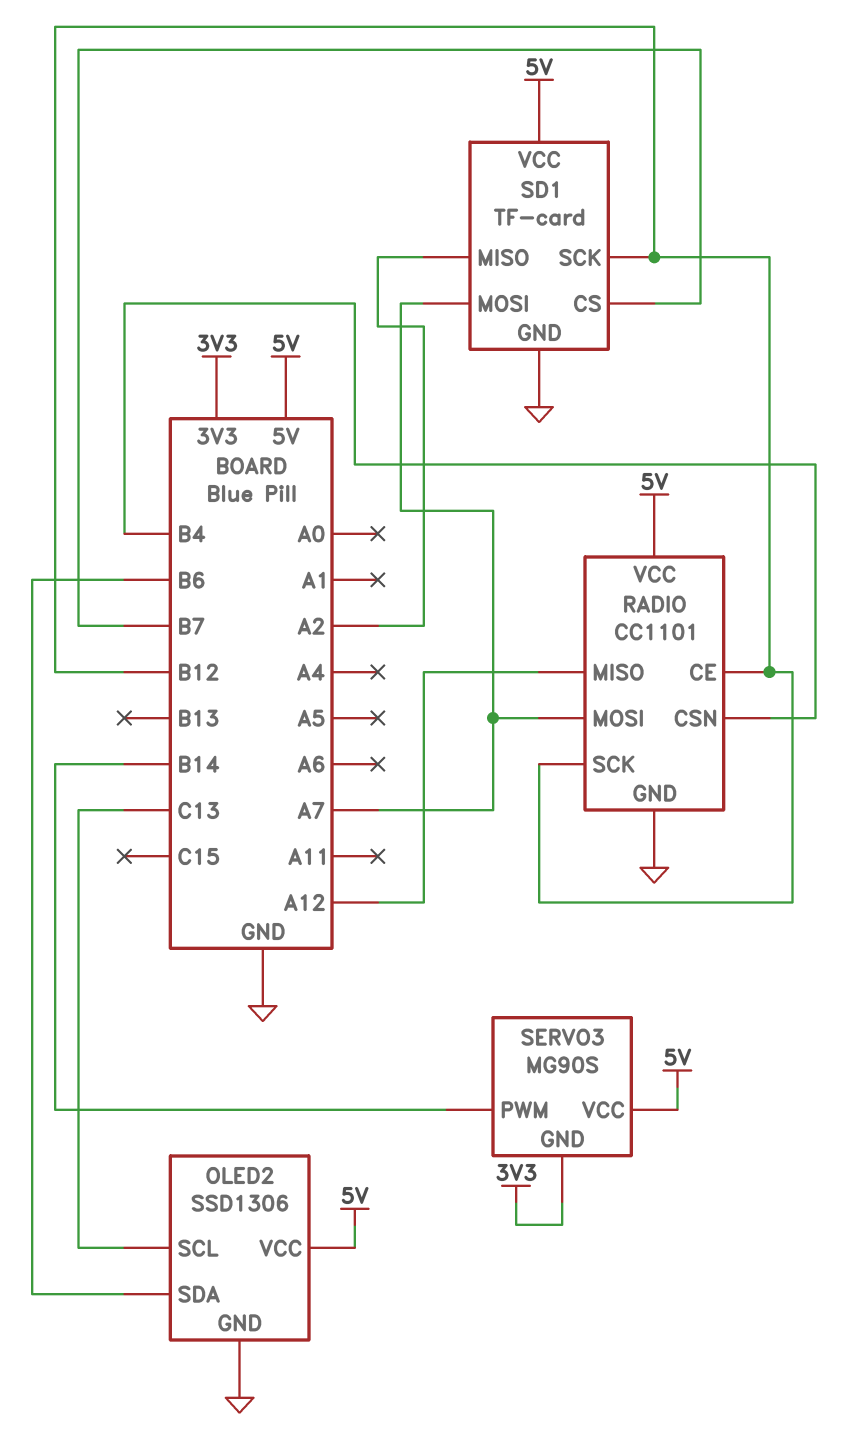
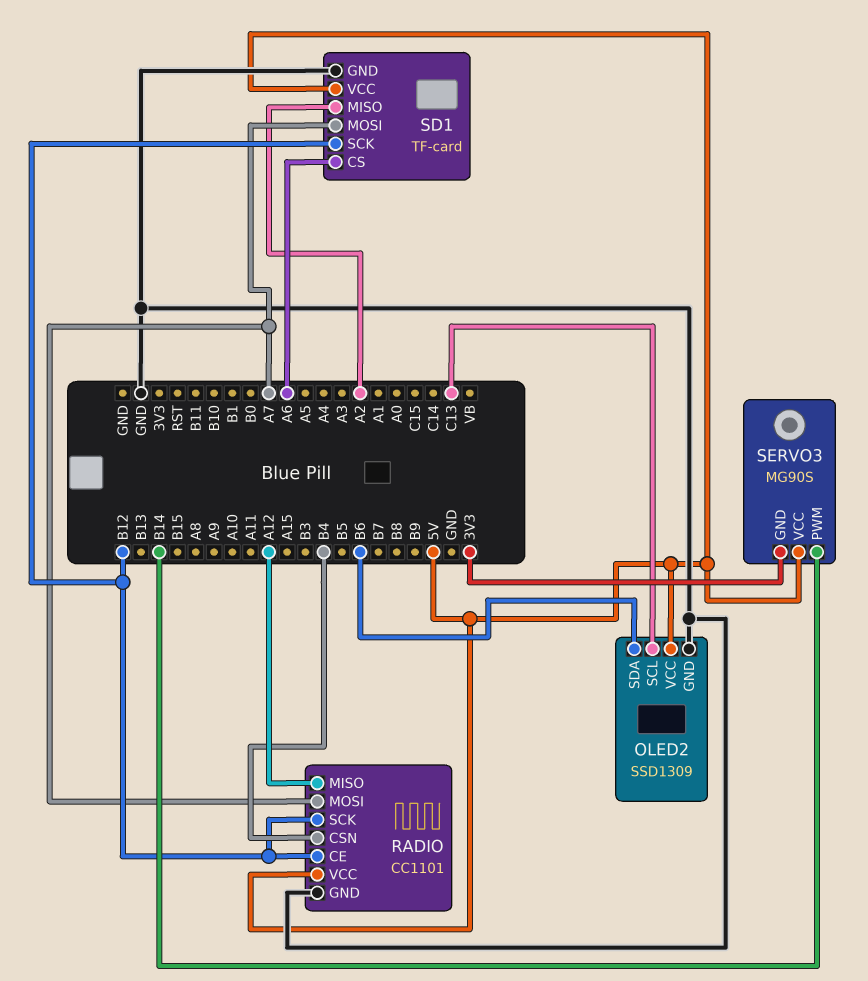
OLED2: SSD1306 -> SSD1309
SD1 pin CS: B7 -> A6

